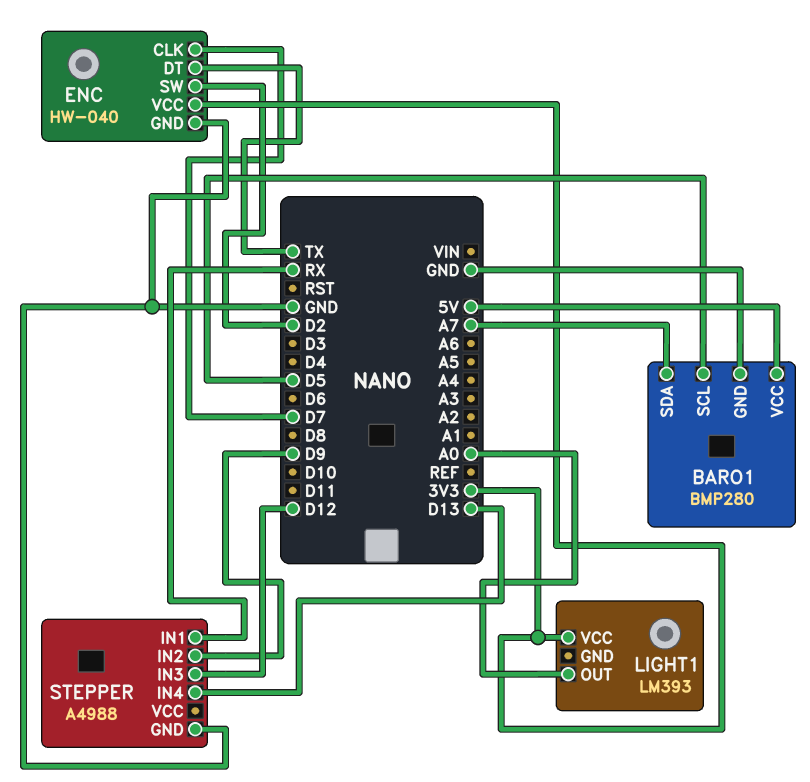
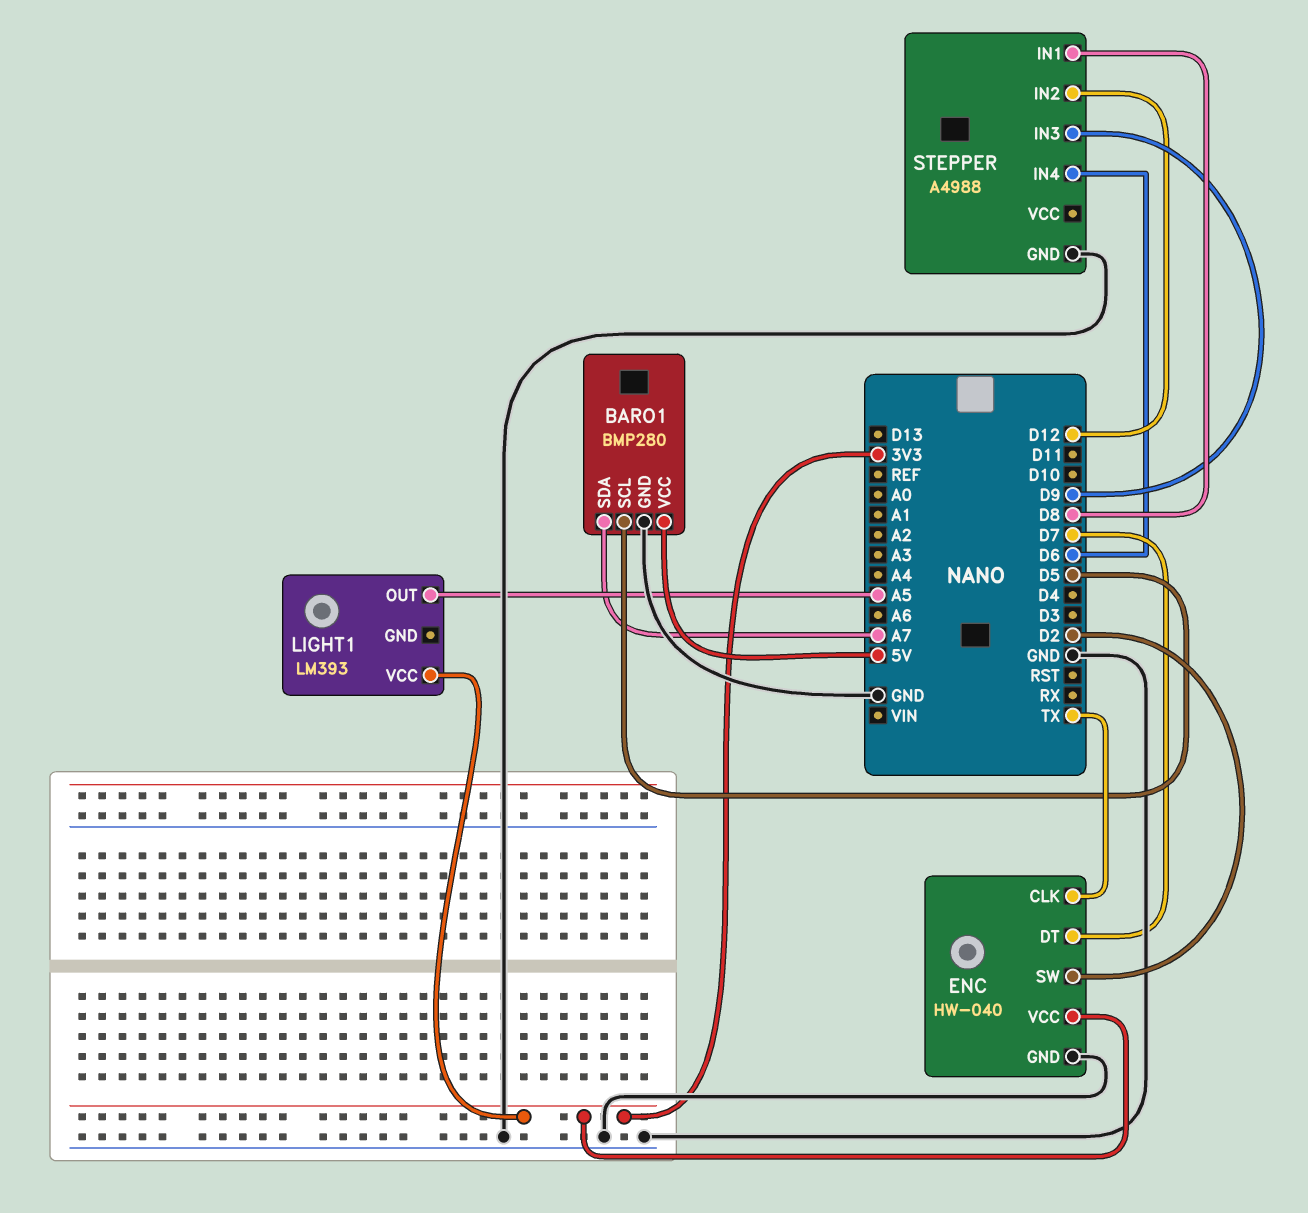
ENC pin CLK: D7 -> TX
ENC pin DT: TX -> D7
LIGHT1 pin OUT: A0 -> A5
STEPPER pin IN1: RX -> D8
STEPPER pin IN2: D9 -> D12
STEPPER pin IN3: D12 -> D9
STEPPER pin IN4: D13 -> D6

